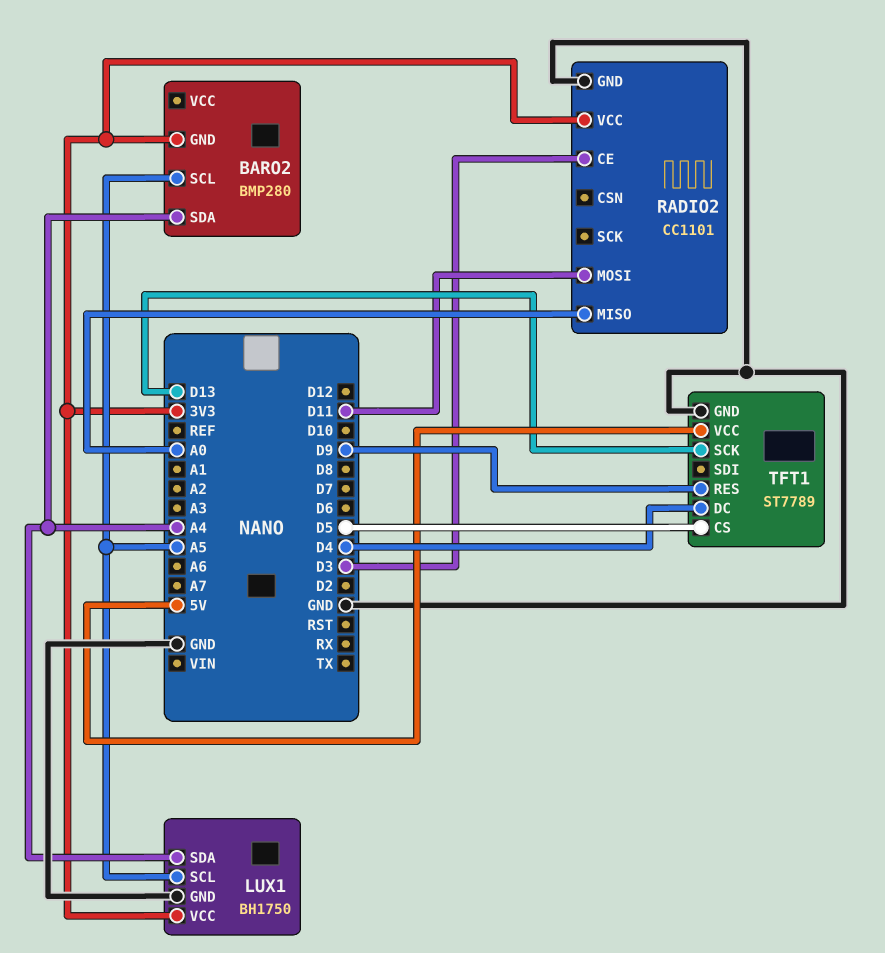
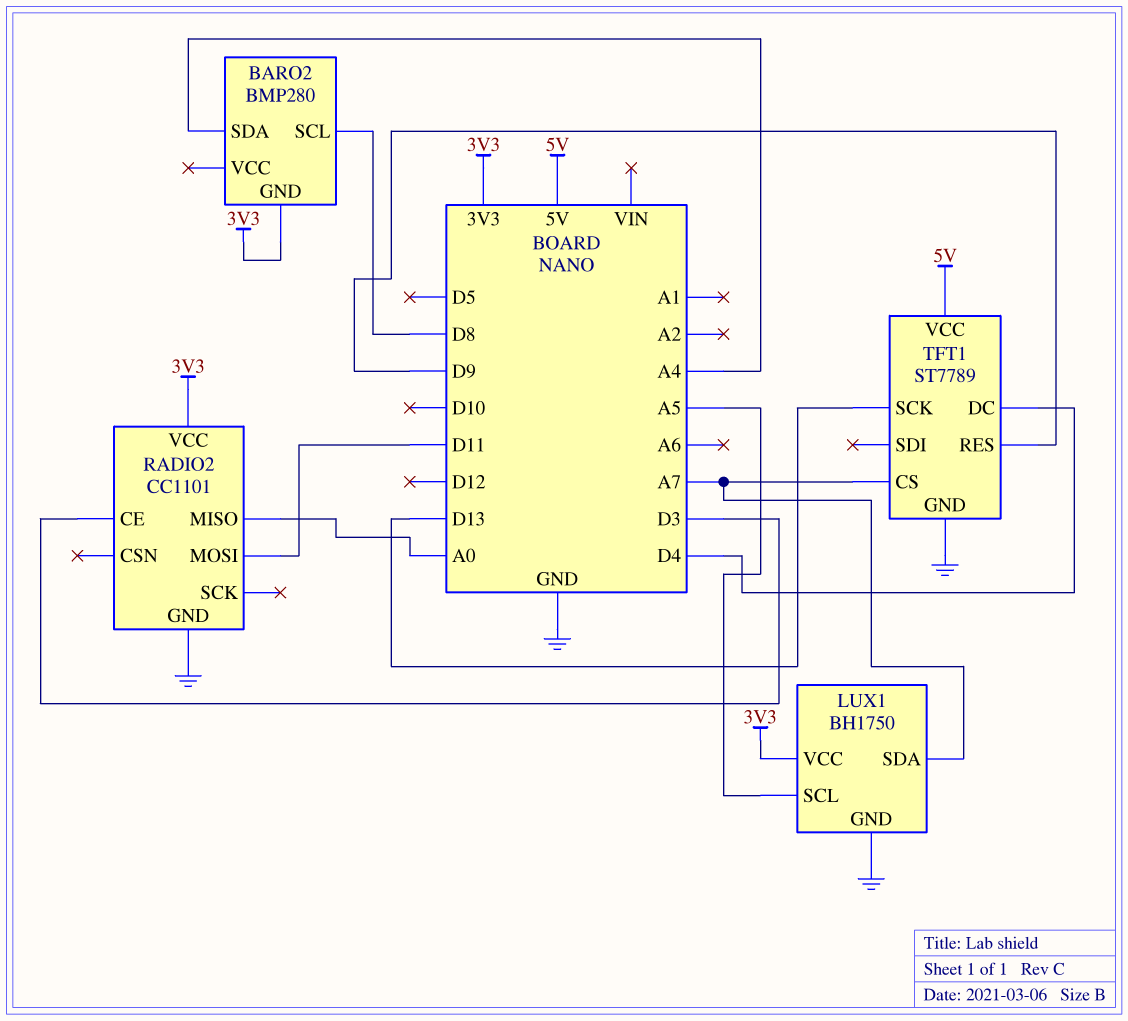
BARO2 pin SCL: A5 -> D8
LUX1 pin SDA: A4 -> A7
TFT1 pin CS: D5 -> A7

